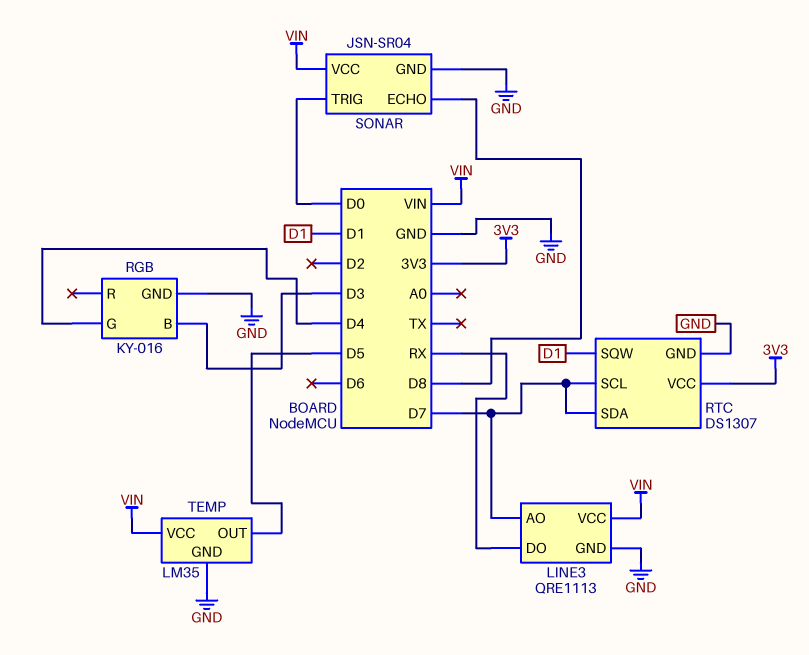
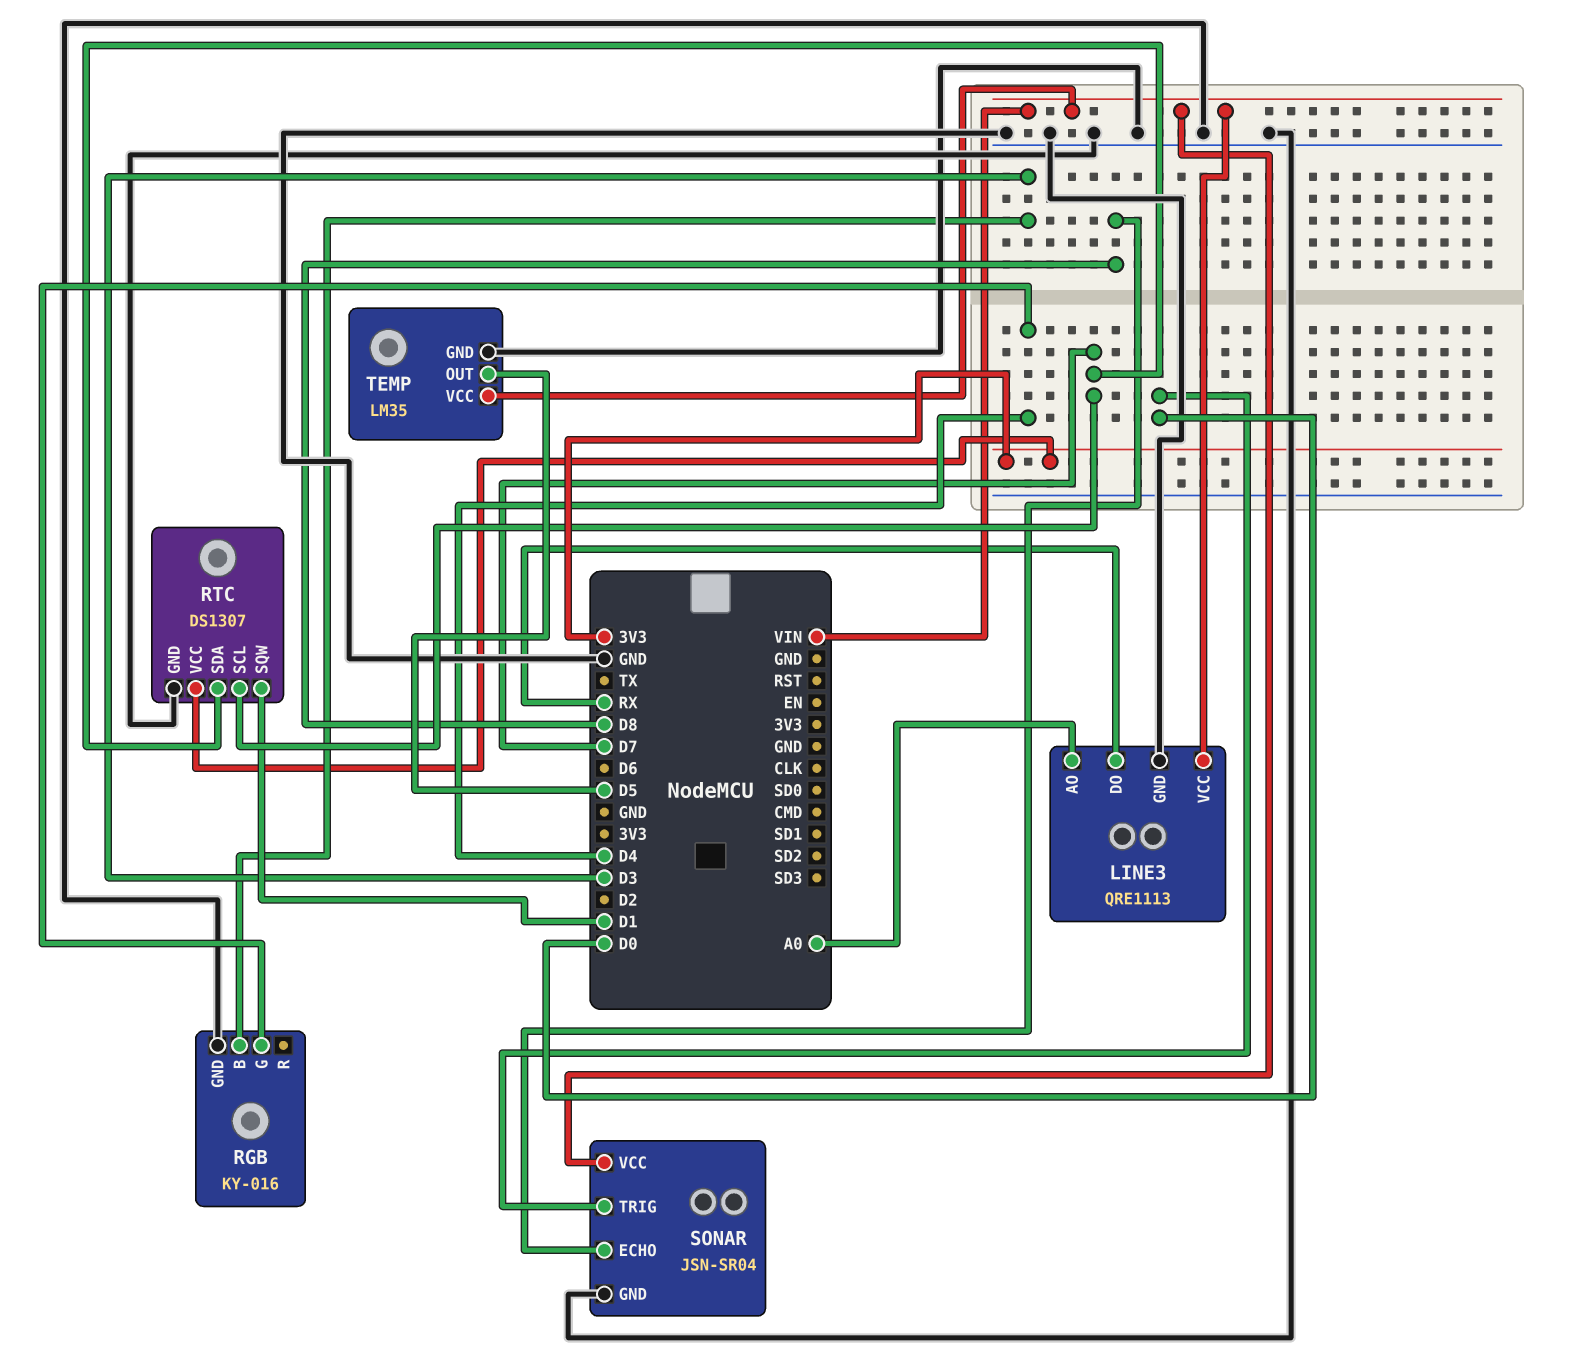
LINE3 pin AO: D7 -> A0

